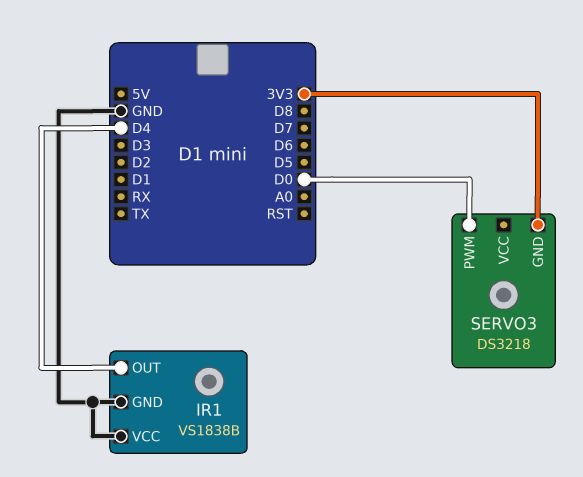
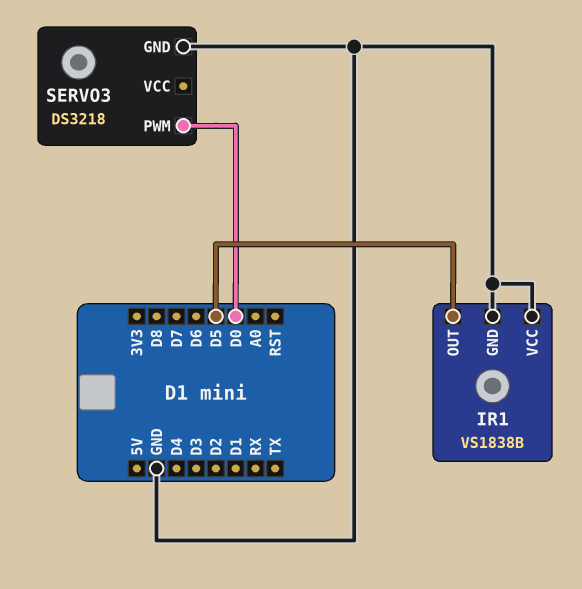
IR1 pin OUT: D4 -> D5
SERVO3 pin GND: 3V3 -> GND

